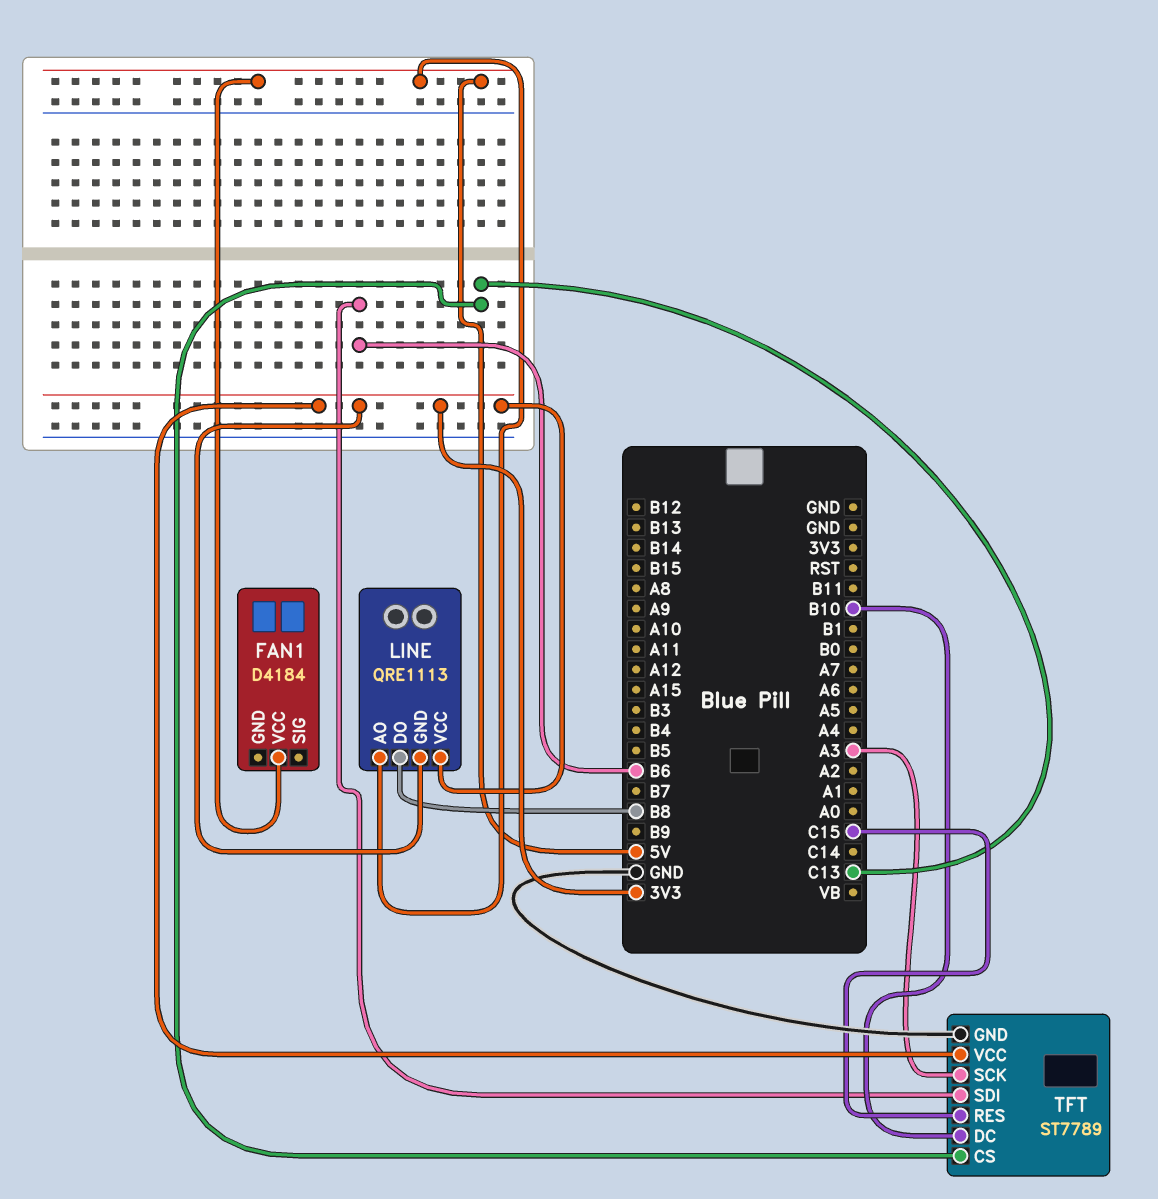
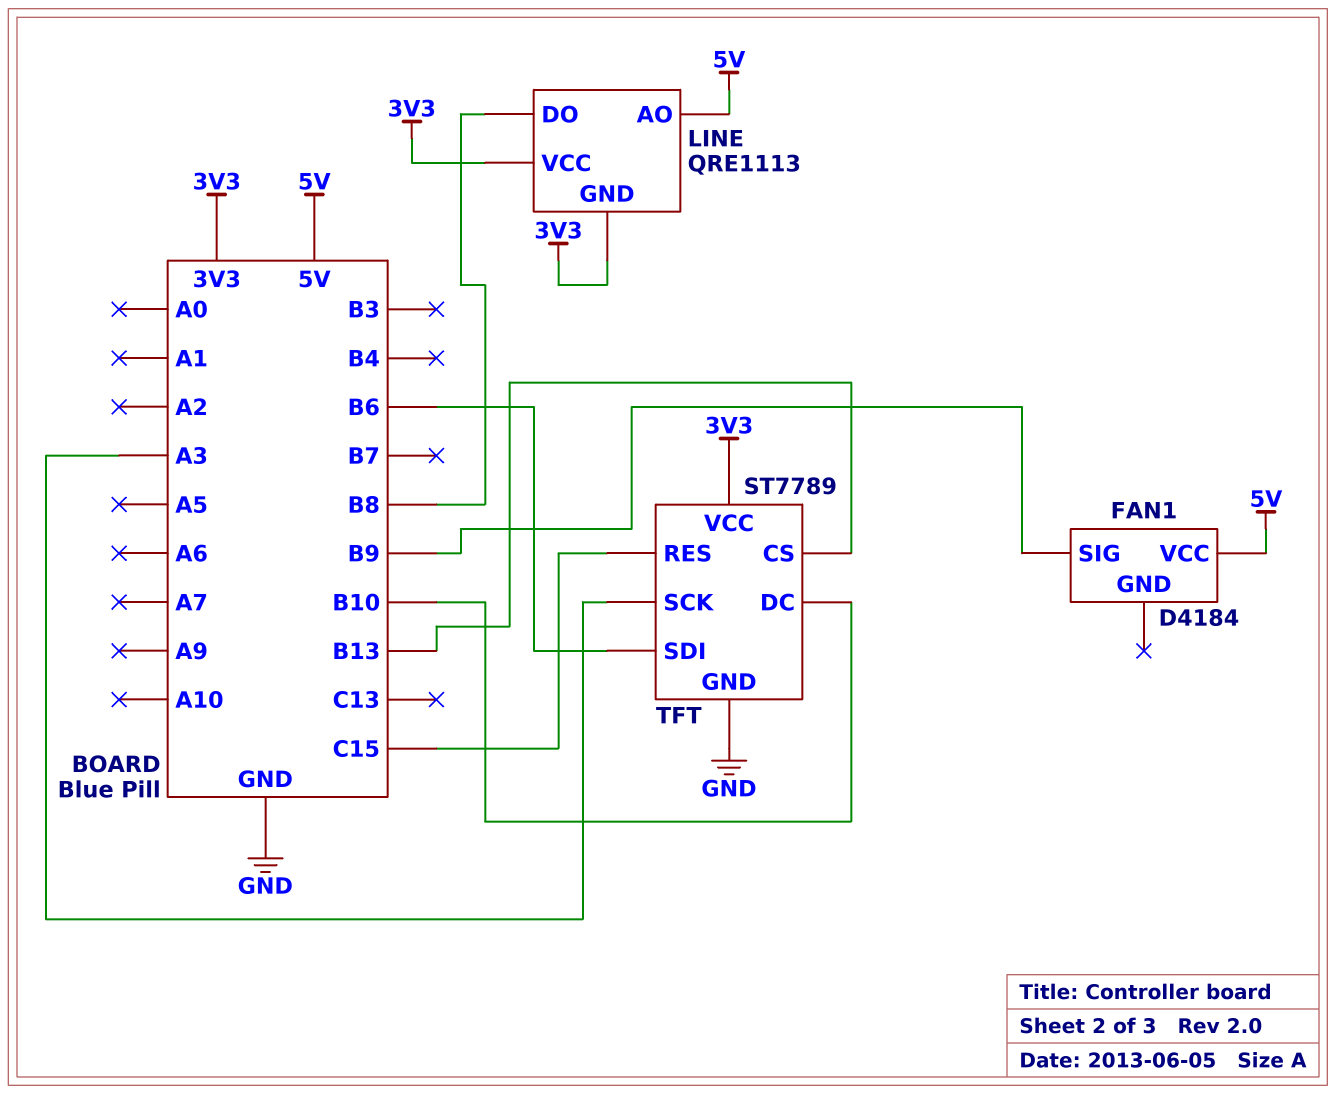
FAN1 pin SIG: none -> B9
TFT pin CS: C13 -> B13

